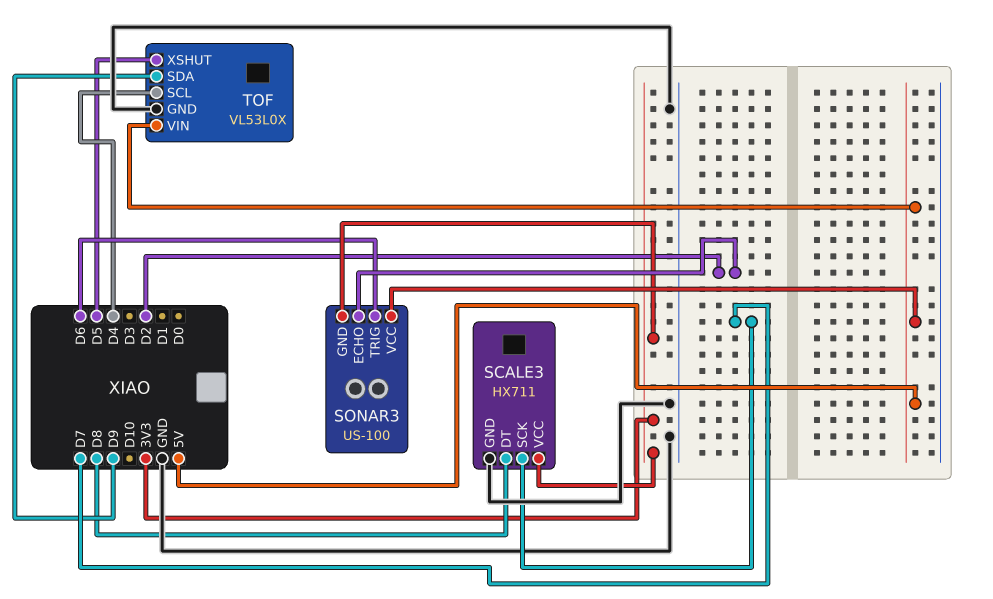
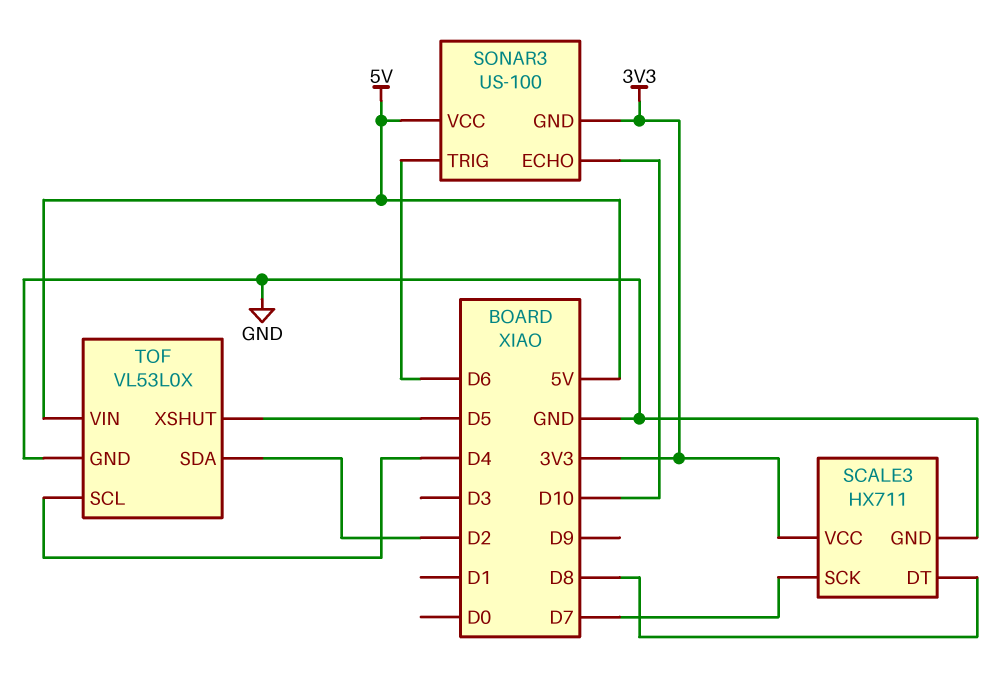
SONAR3 pin ECHO: D2 -> D10
TOF pin SDA: D9 -> D2

